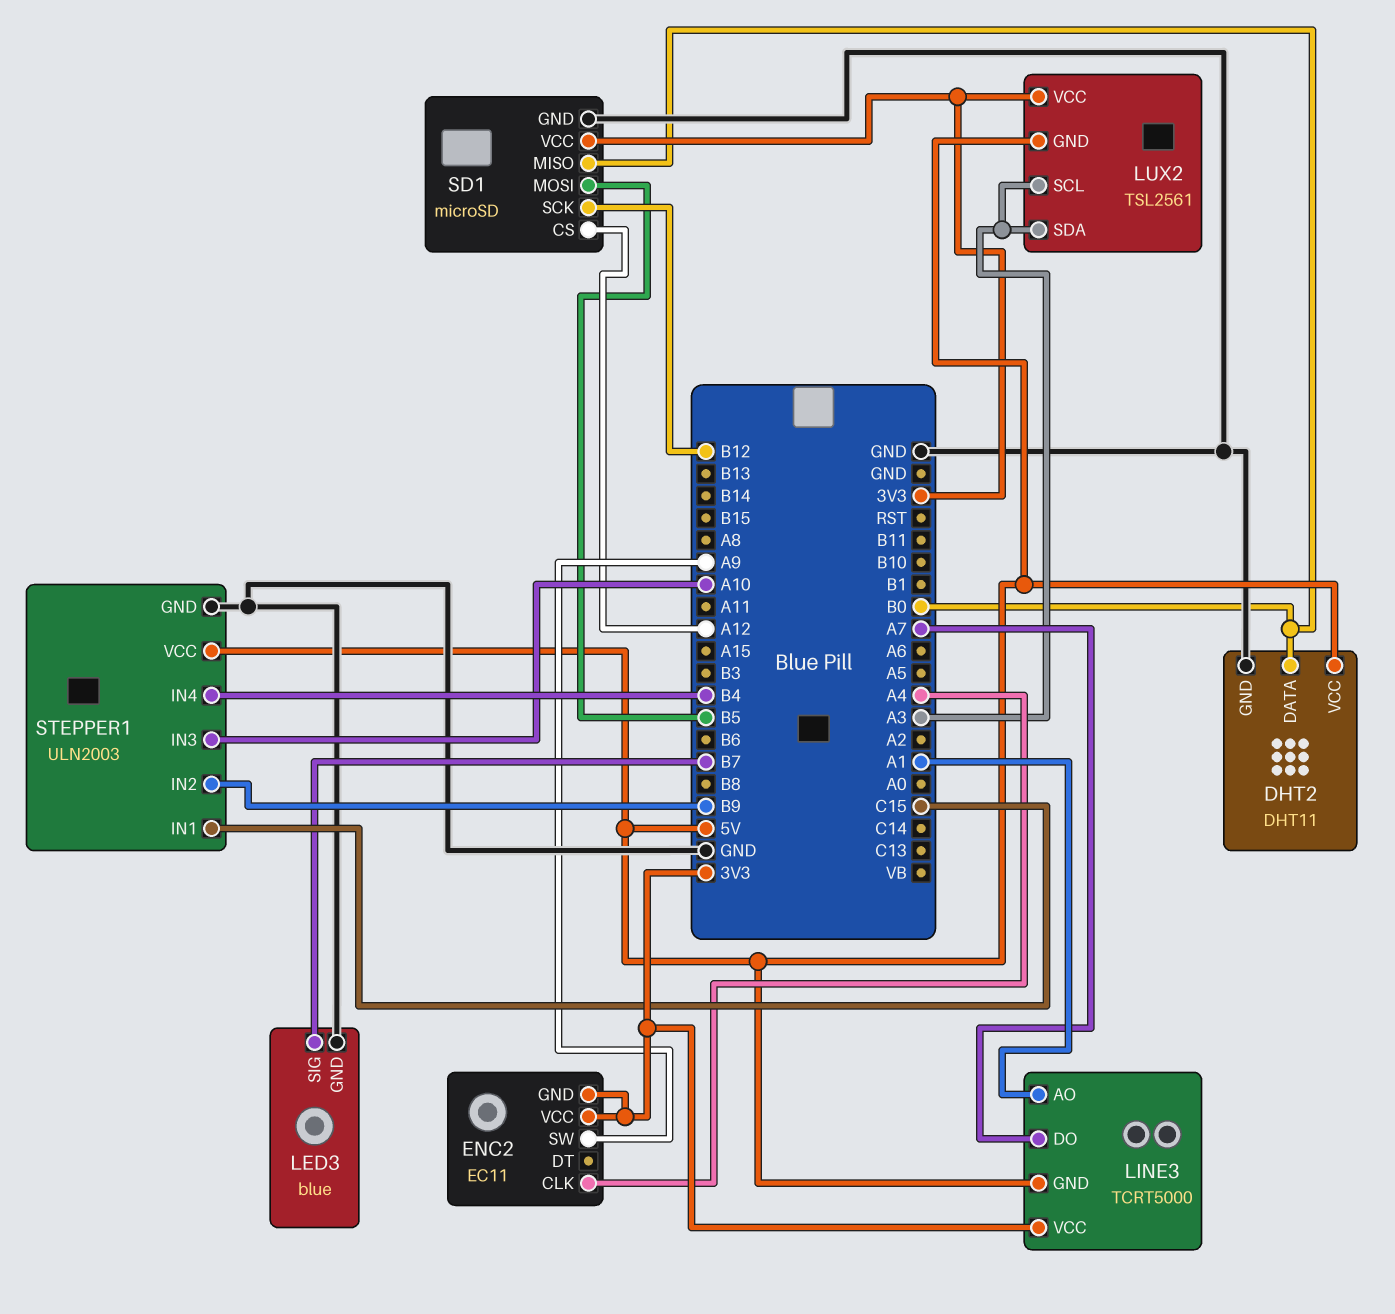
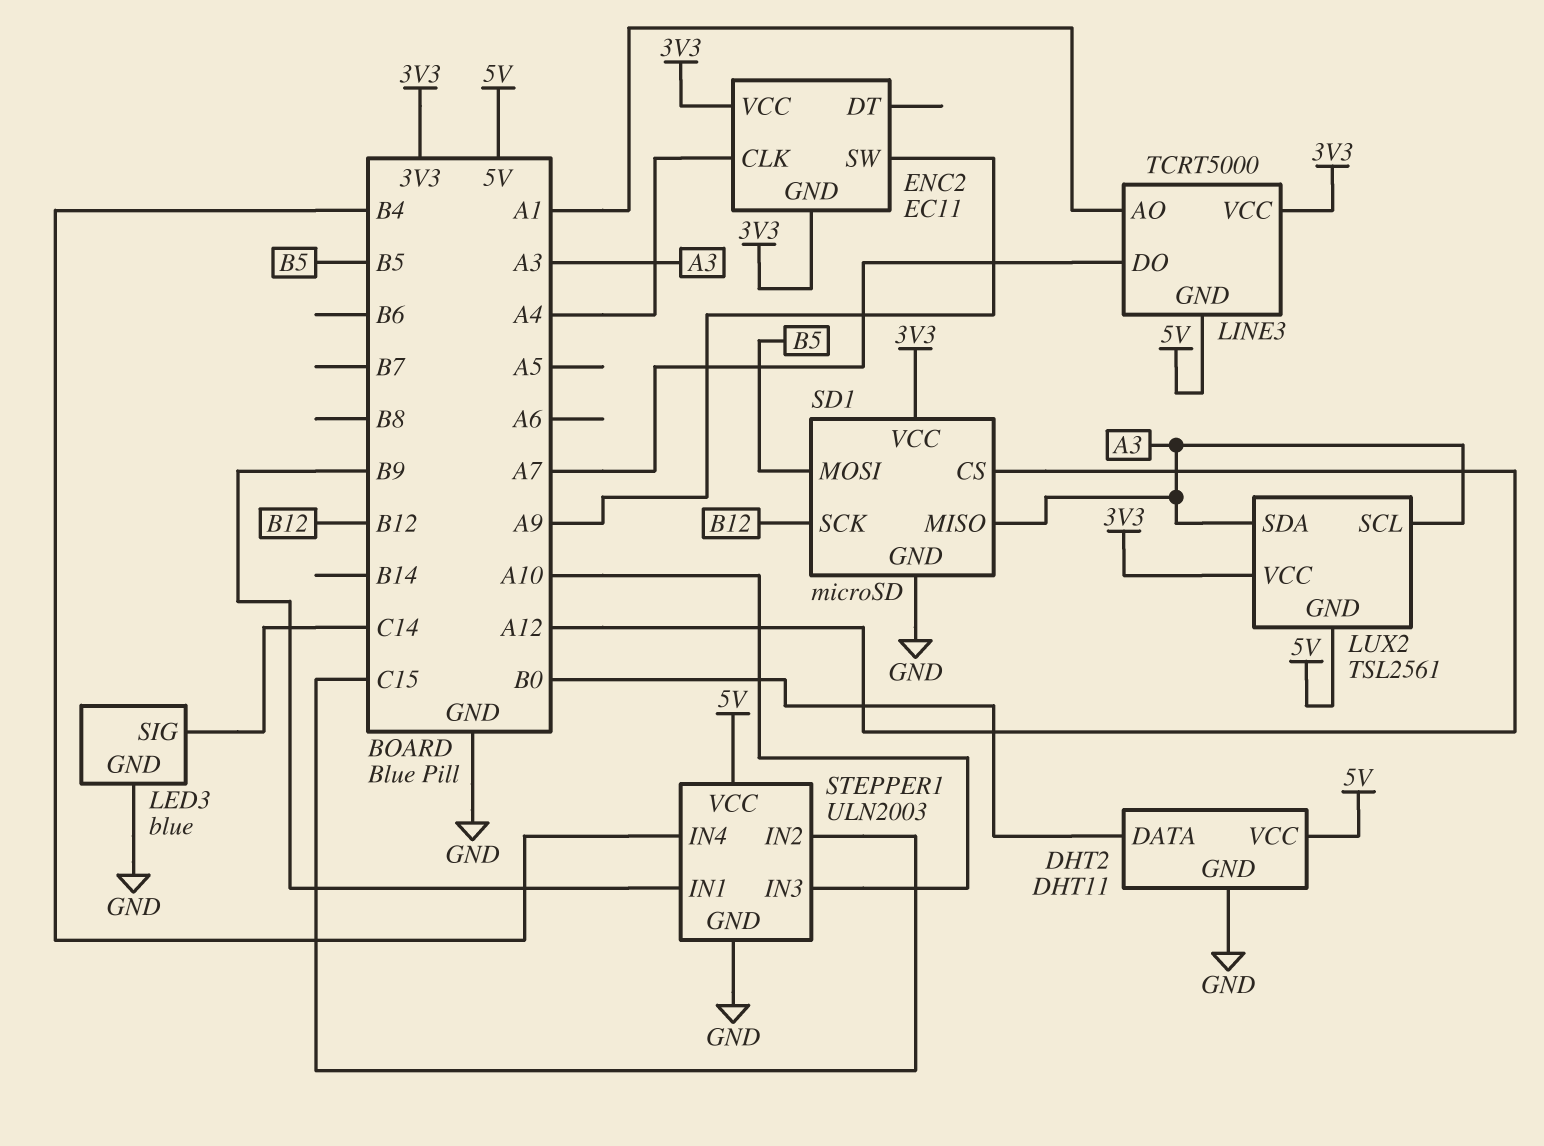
LED3 pin SIG: B7 -> C14
SD1 pin MISO: B0 -> A3
STEPPER1 pin IN1: C15 -> B9
STEPPER1 pin IN2: B9 -> C15

